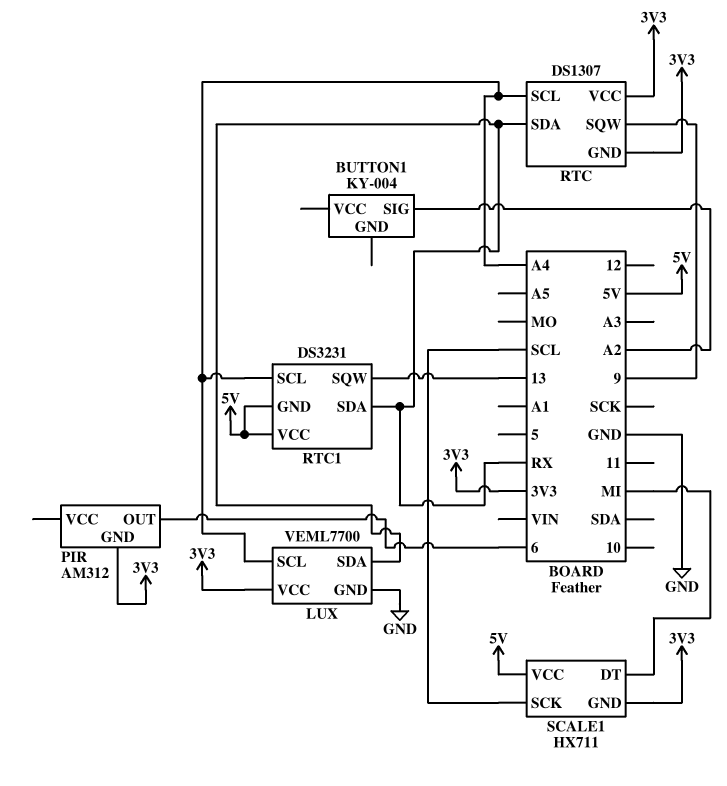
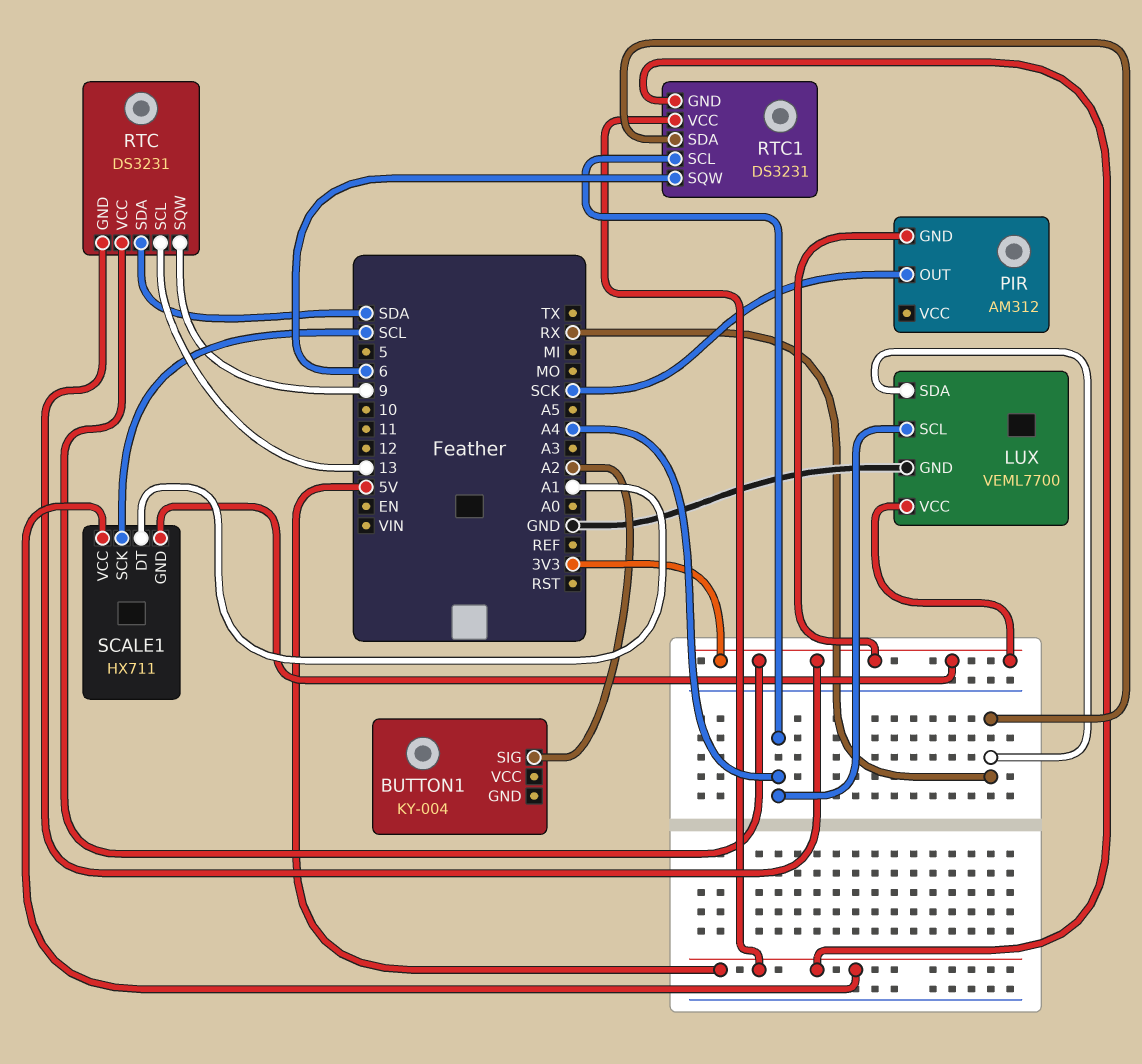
PIR pin OUT: 6 -> SCK
RTC: DS1307 -> DS3231
RTC pin SCL: A4 -> 13
RTC pin SDA: RX -> SDA
RTC1 pin SQW: 13 -> 6
SCALE1 pin DT: MI -> A1

